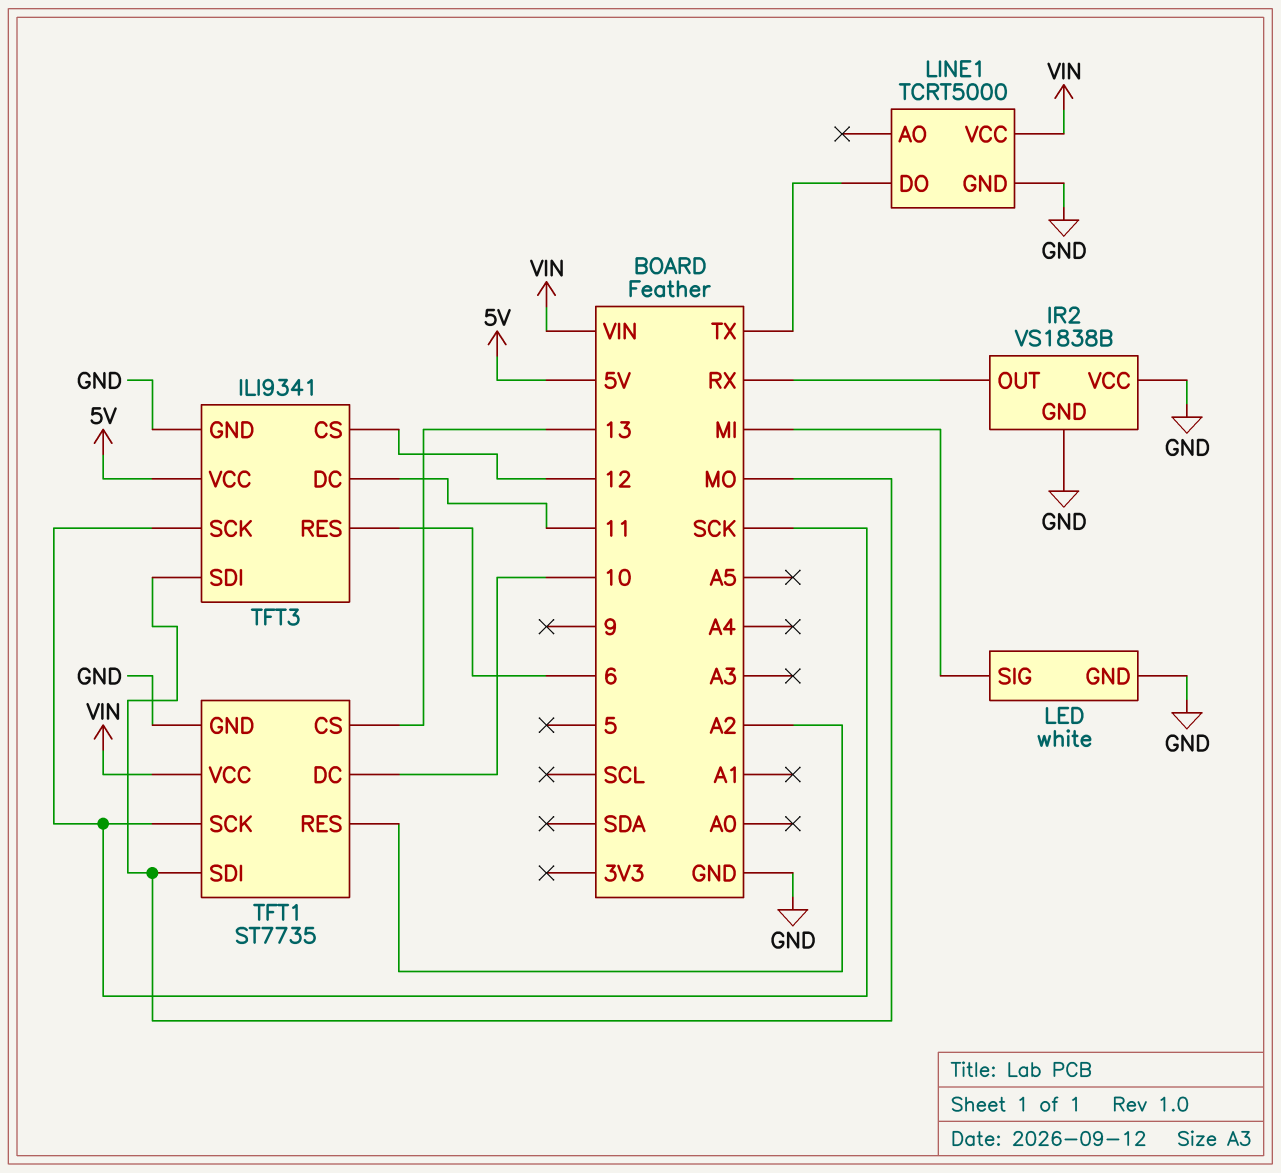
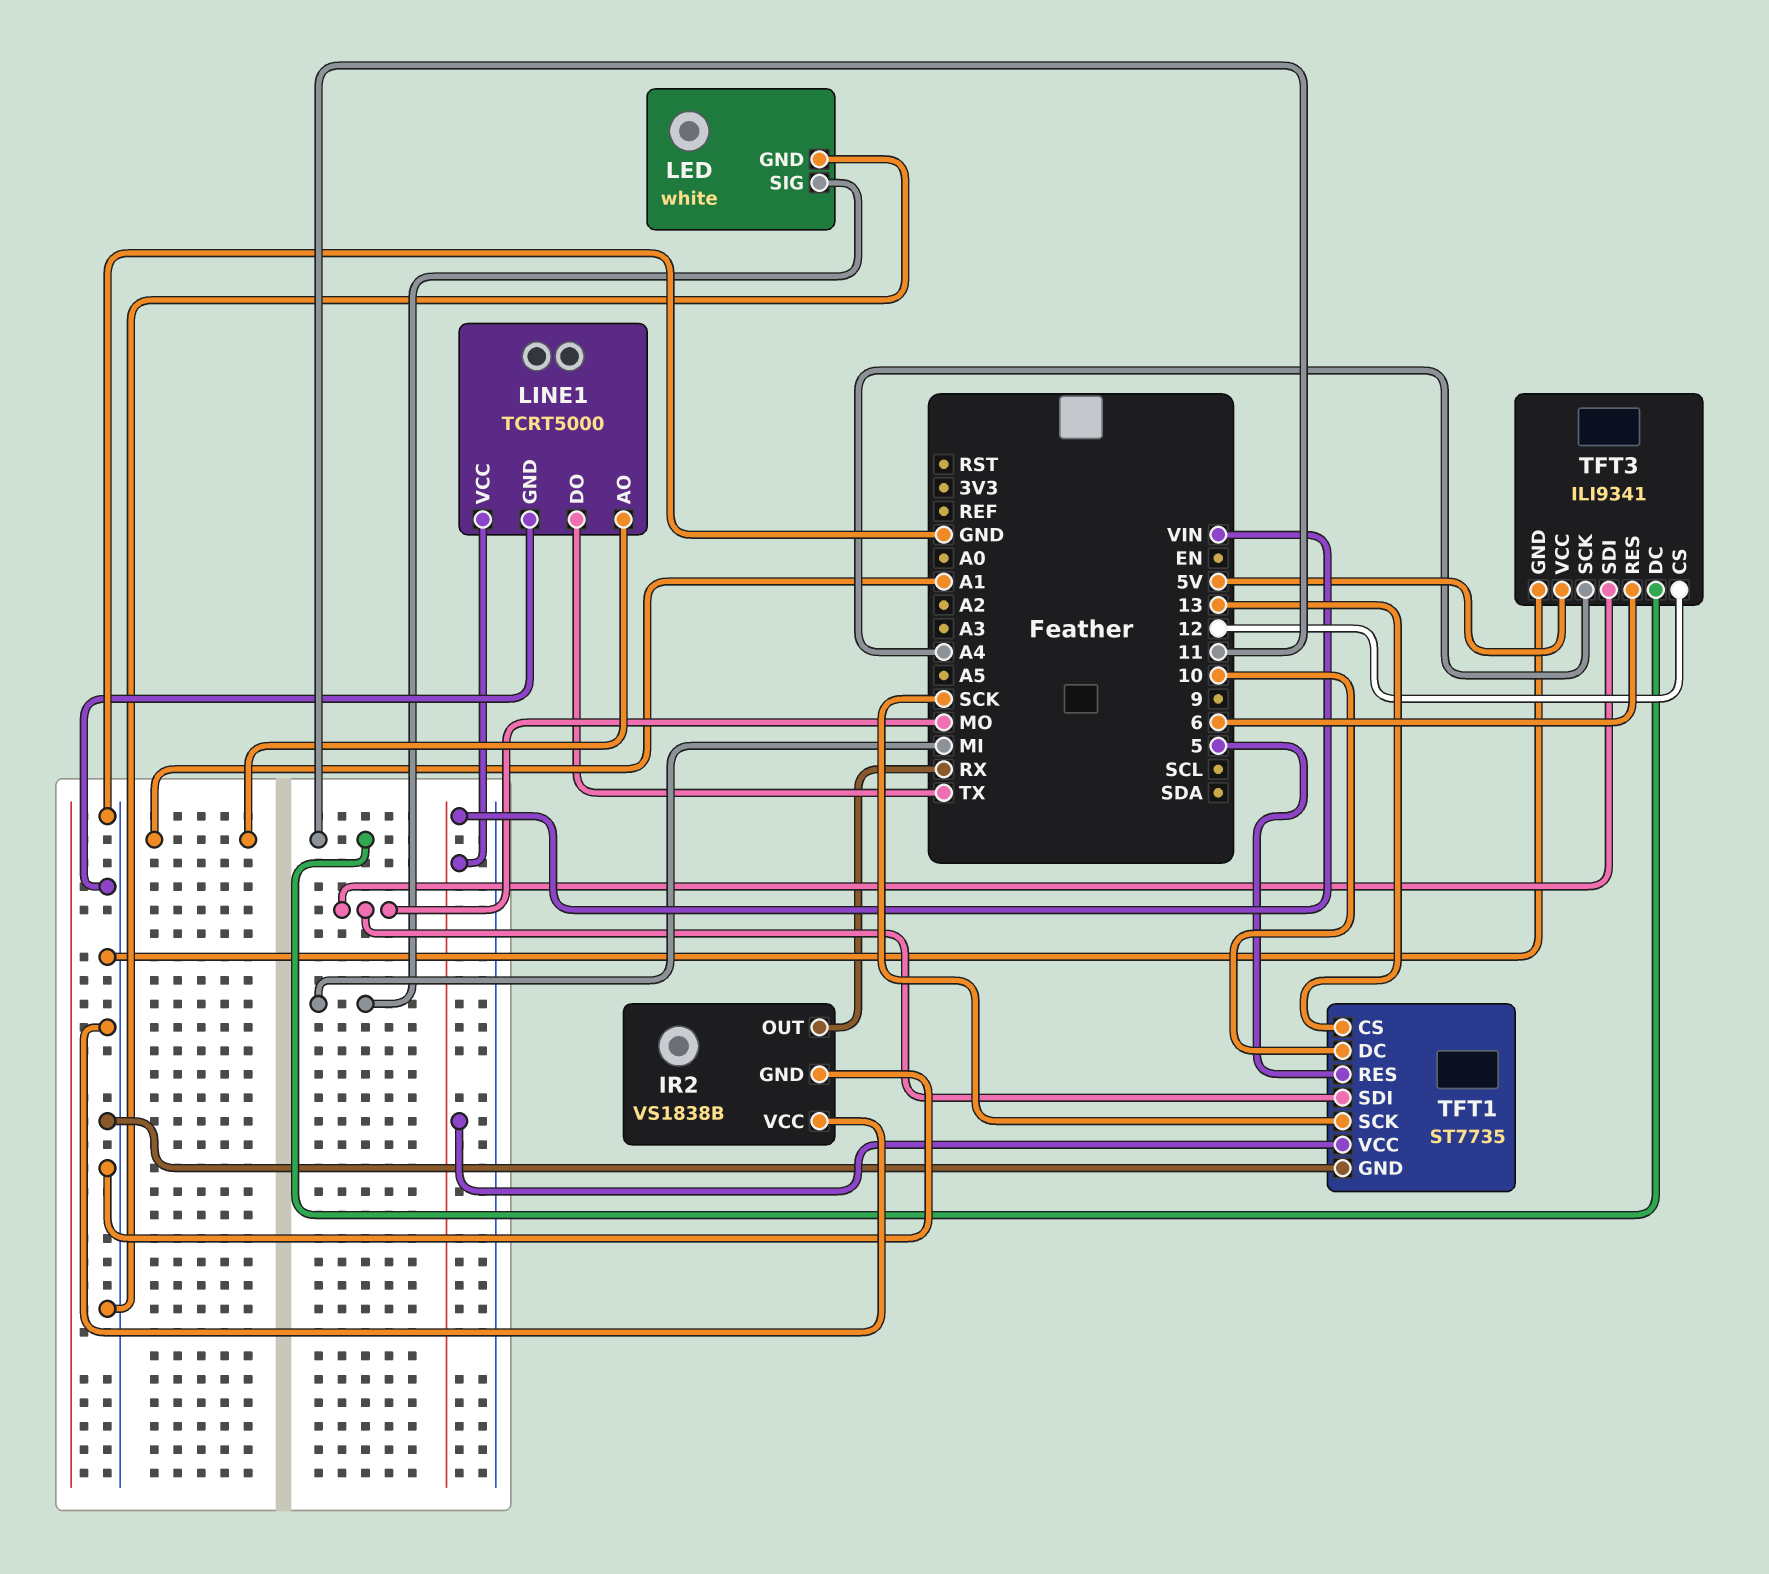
LINE1 pin AO: none -> A1
TFT1 pin RES: A2 -> 5
TFT3 pin SCK: SCK -> A4

